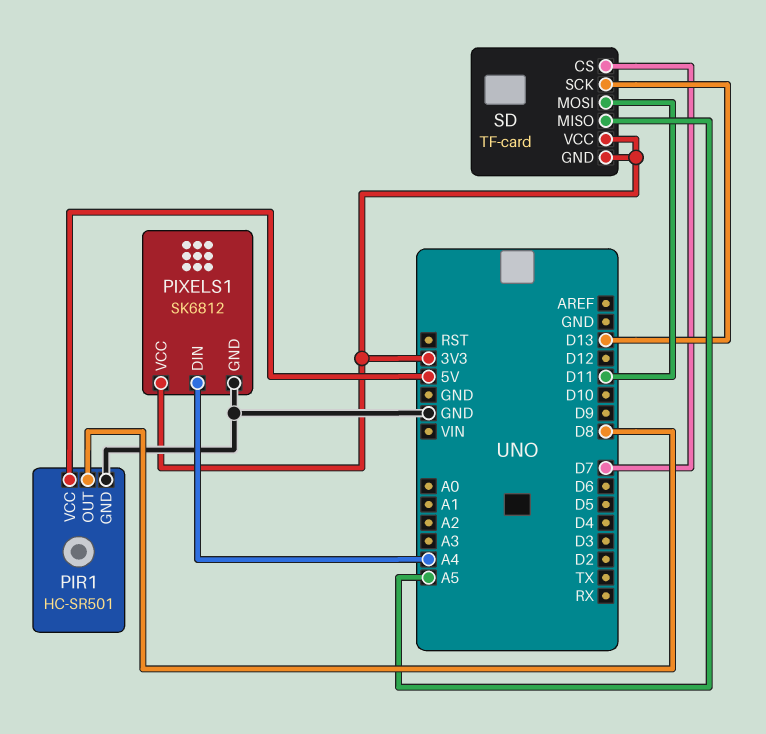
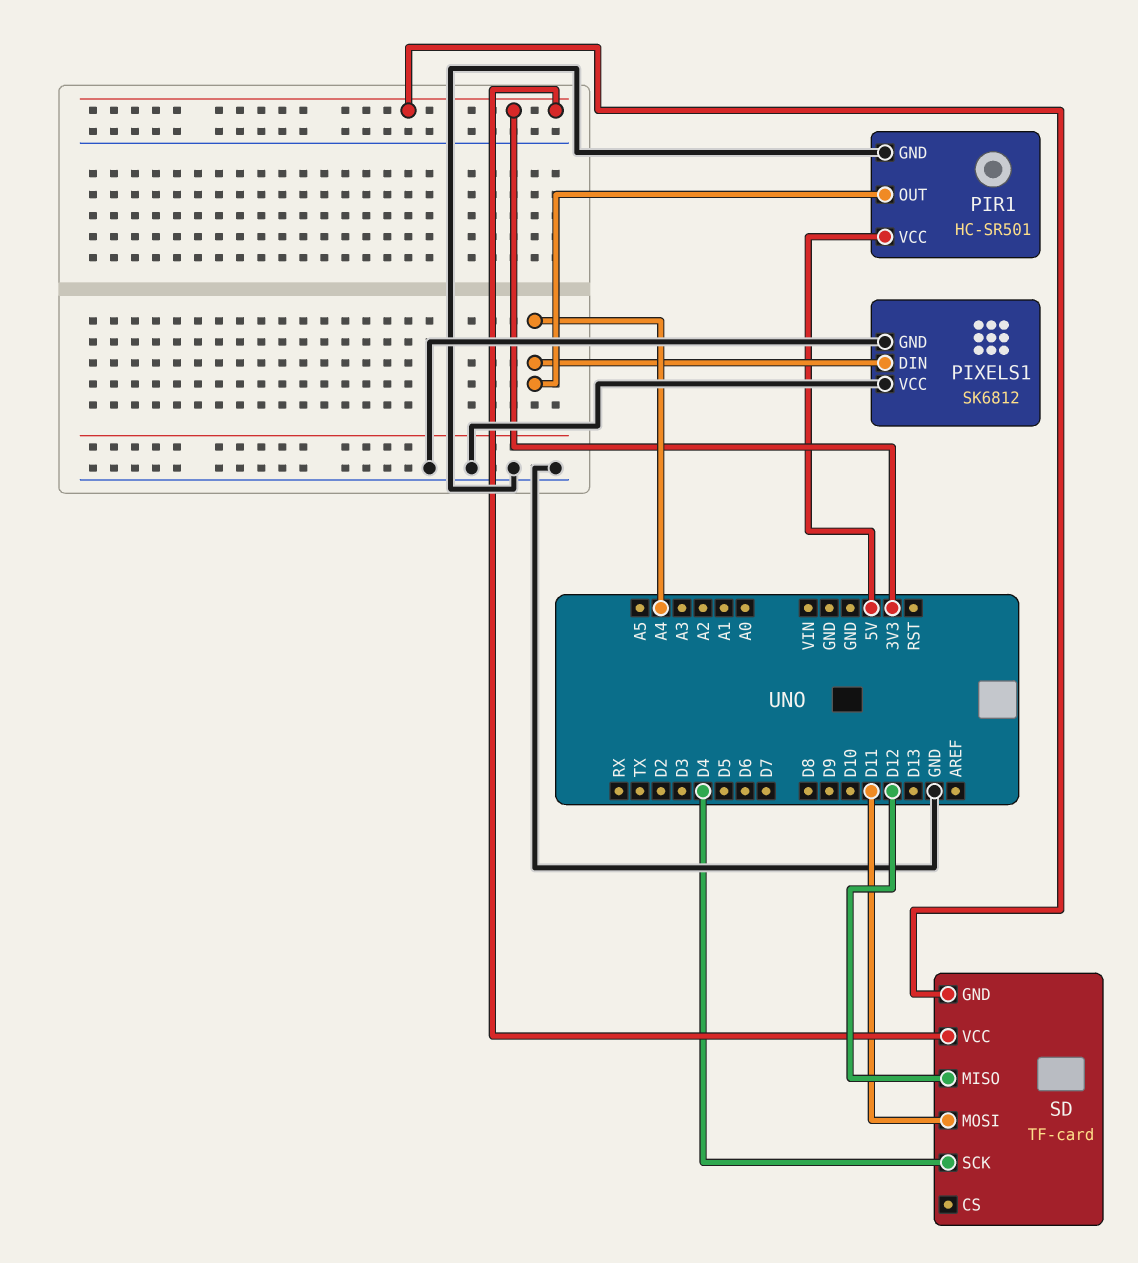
PIR1 pin OUT: D8 -> A4
PIXELS1 pin VCC: 3V3 -> GND
SD pin CS: D7 -> none
SD pin MISO: A5 -> D12
SD pin SCK: D13 -> D4

